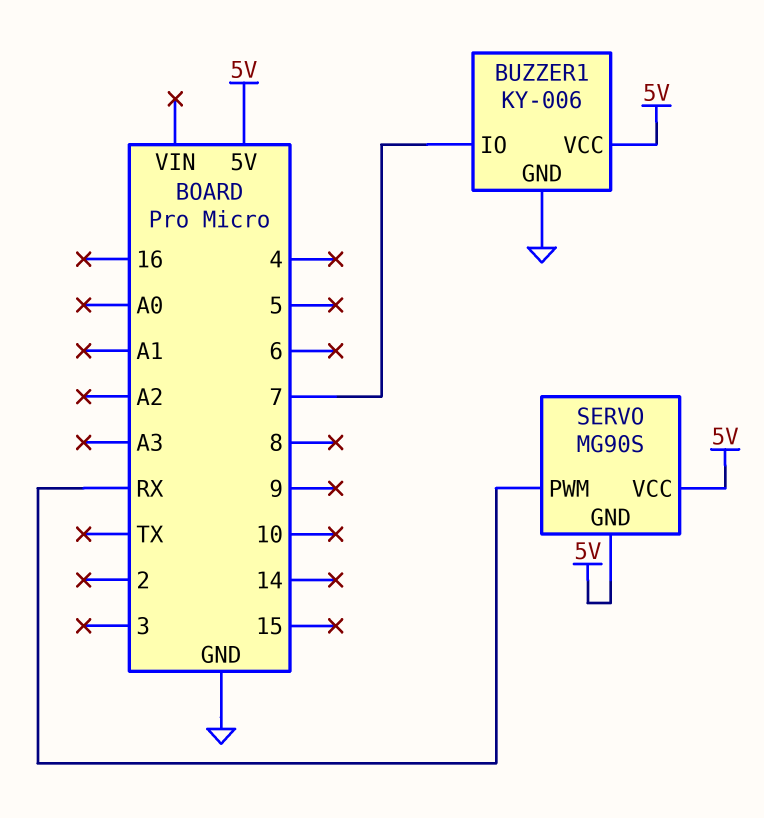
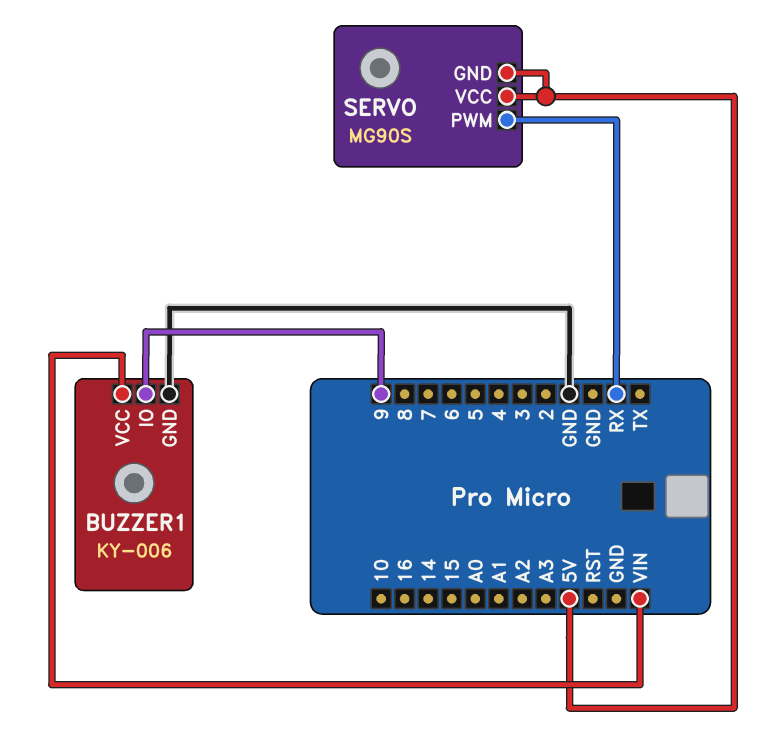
BUZZER1 pin IO: 7 -> 9
BUZZER1 pin VCC: 5V -> VIN

